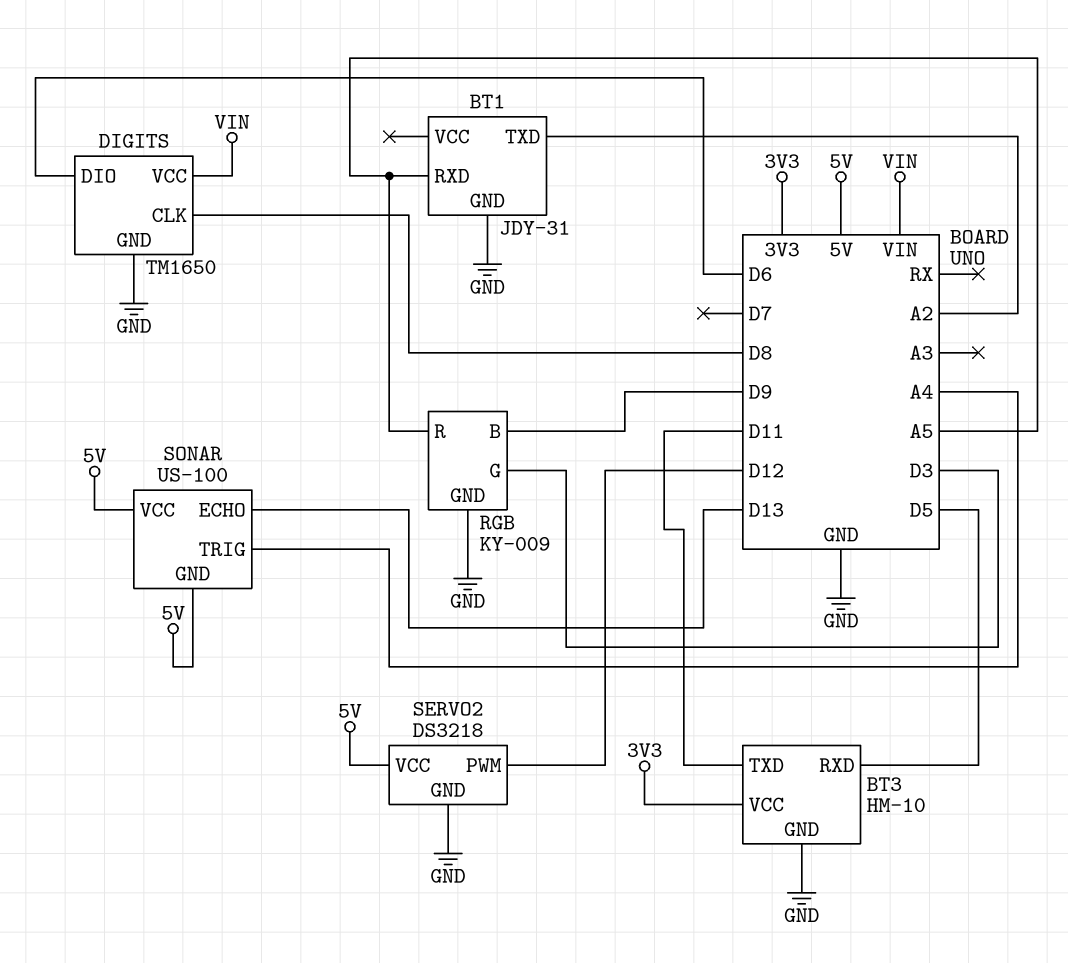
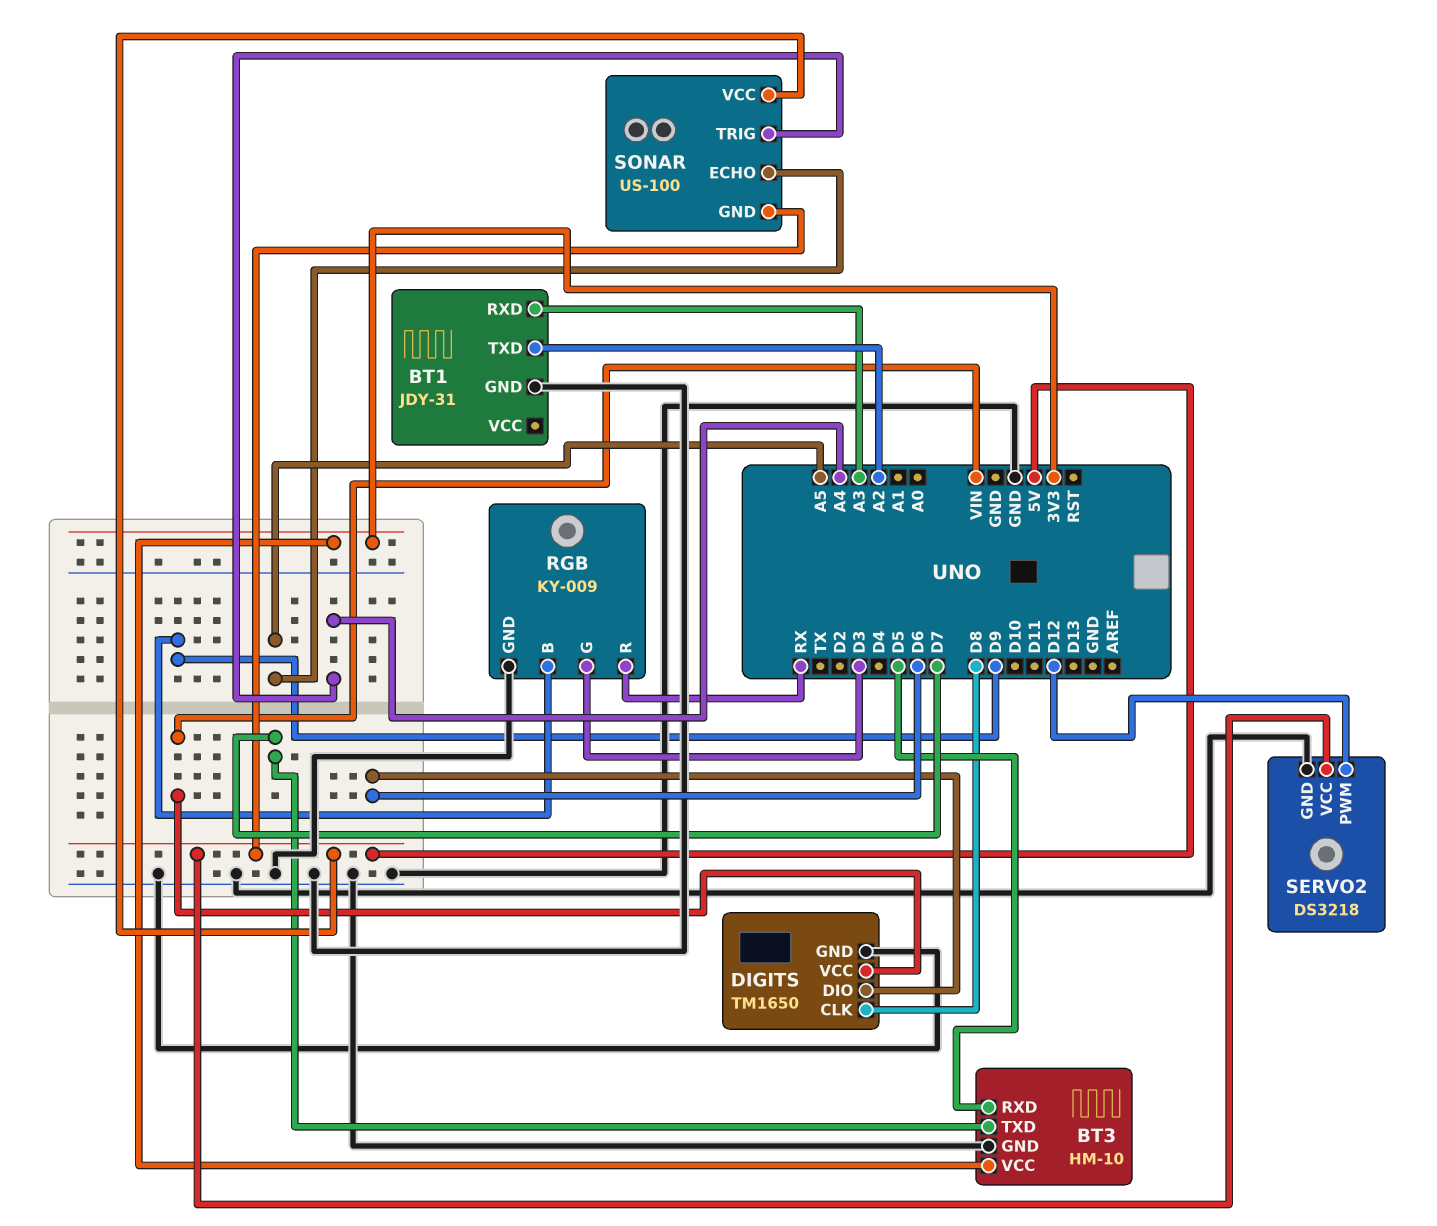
BT1 pin RXD: A5 -> A3
BT3 pin TXD: D11 -> D7
RGB pin R: A5 -> RX
SONAR pin ECHO: D13 -> A5

